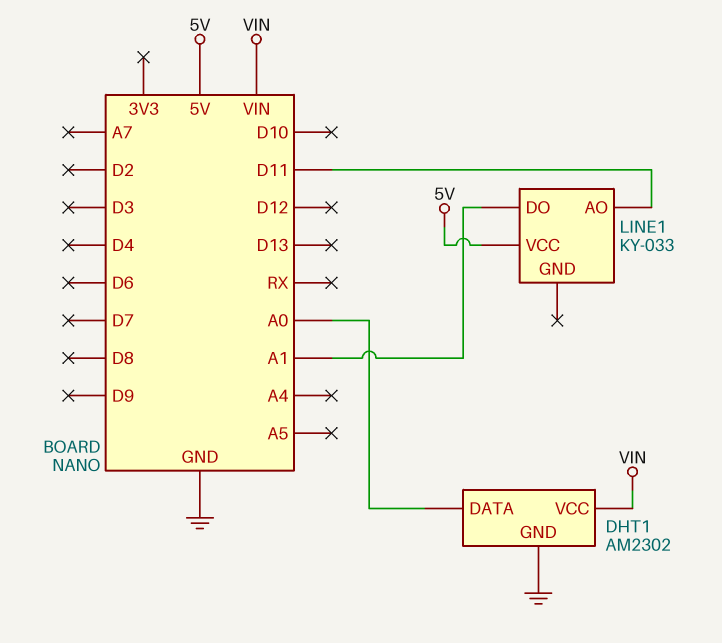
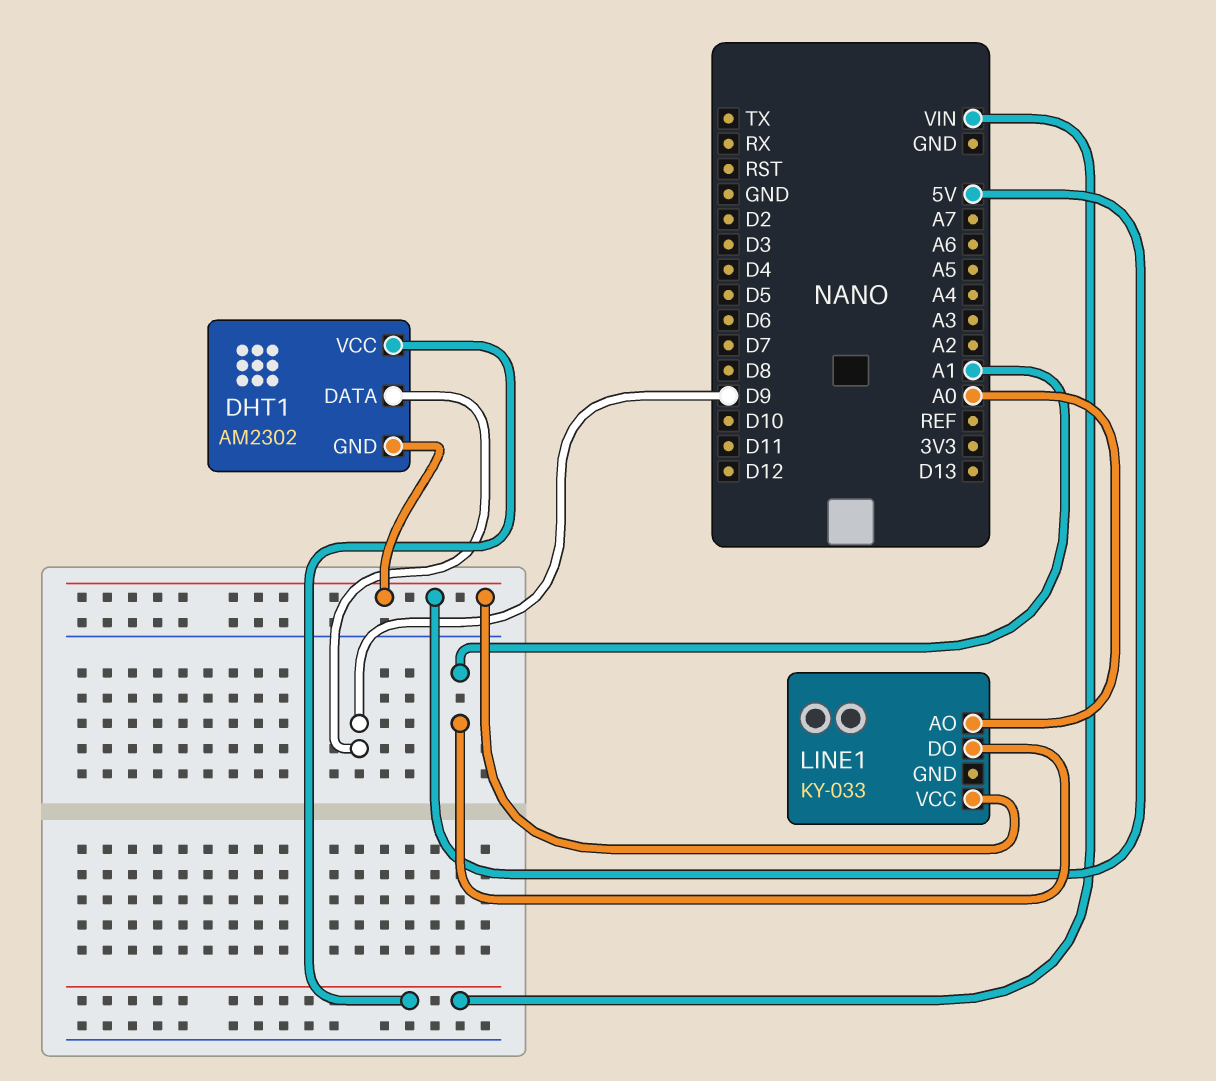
DHT1 pin DATA: A0 -> D9
DHT1 pin GND: GND -> 5V
LINE1 pin AO: D11 -> A0

